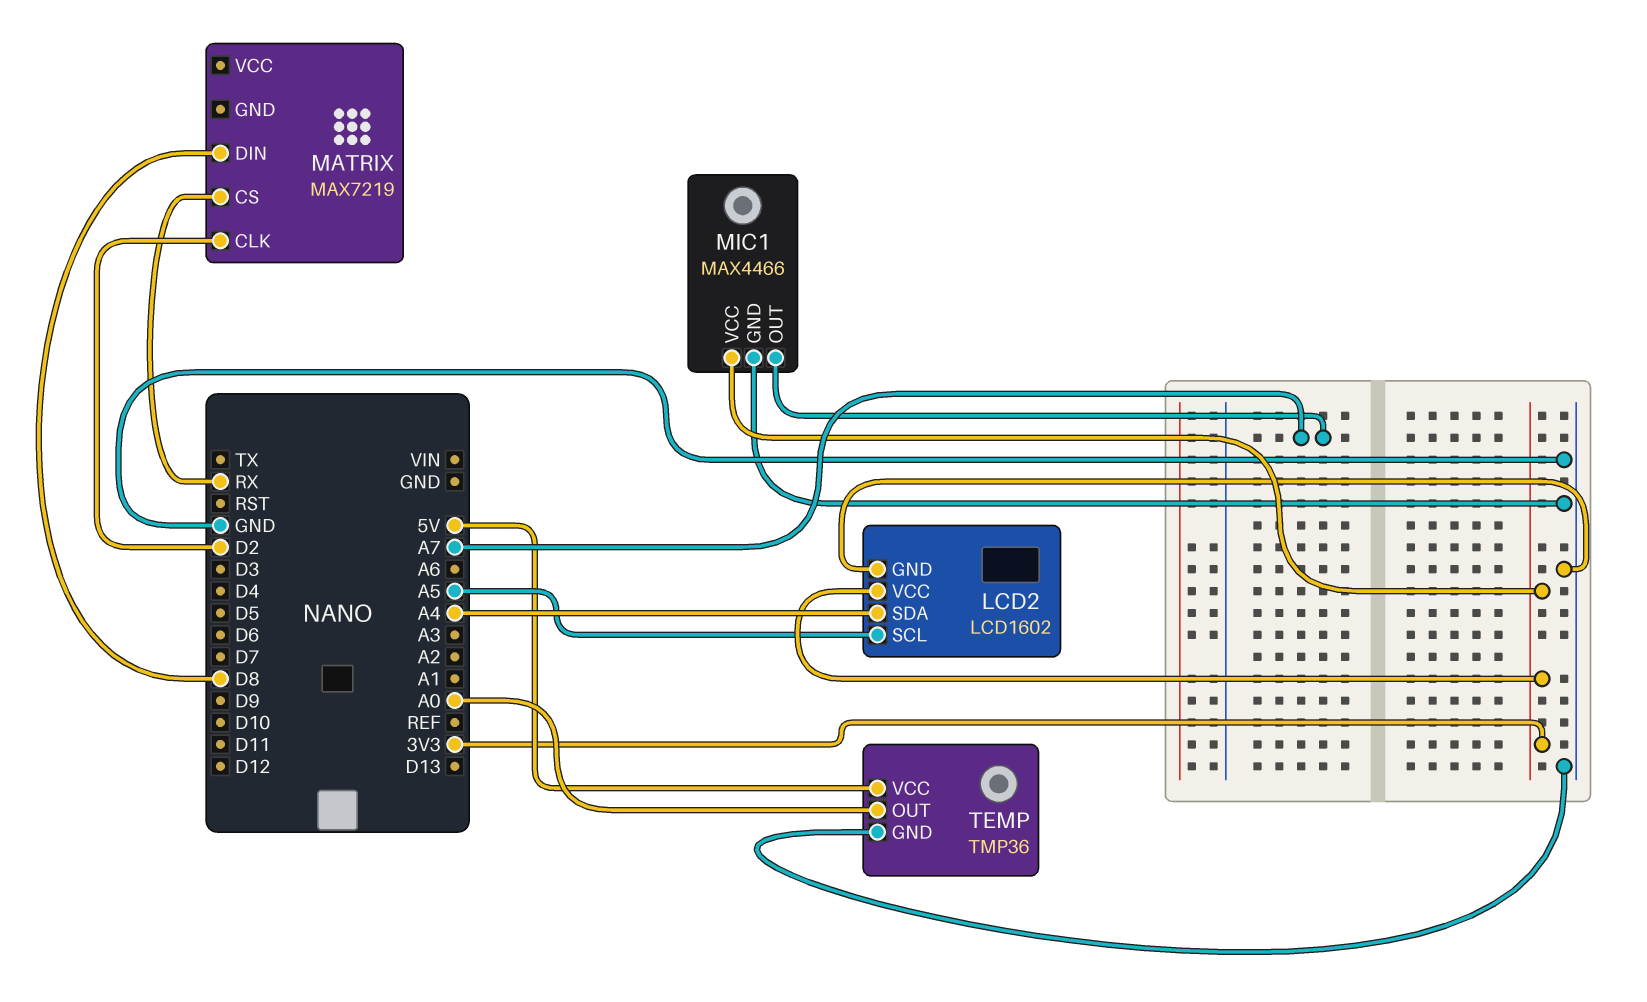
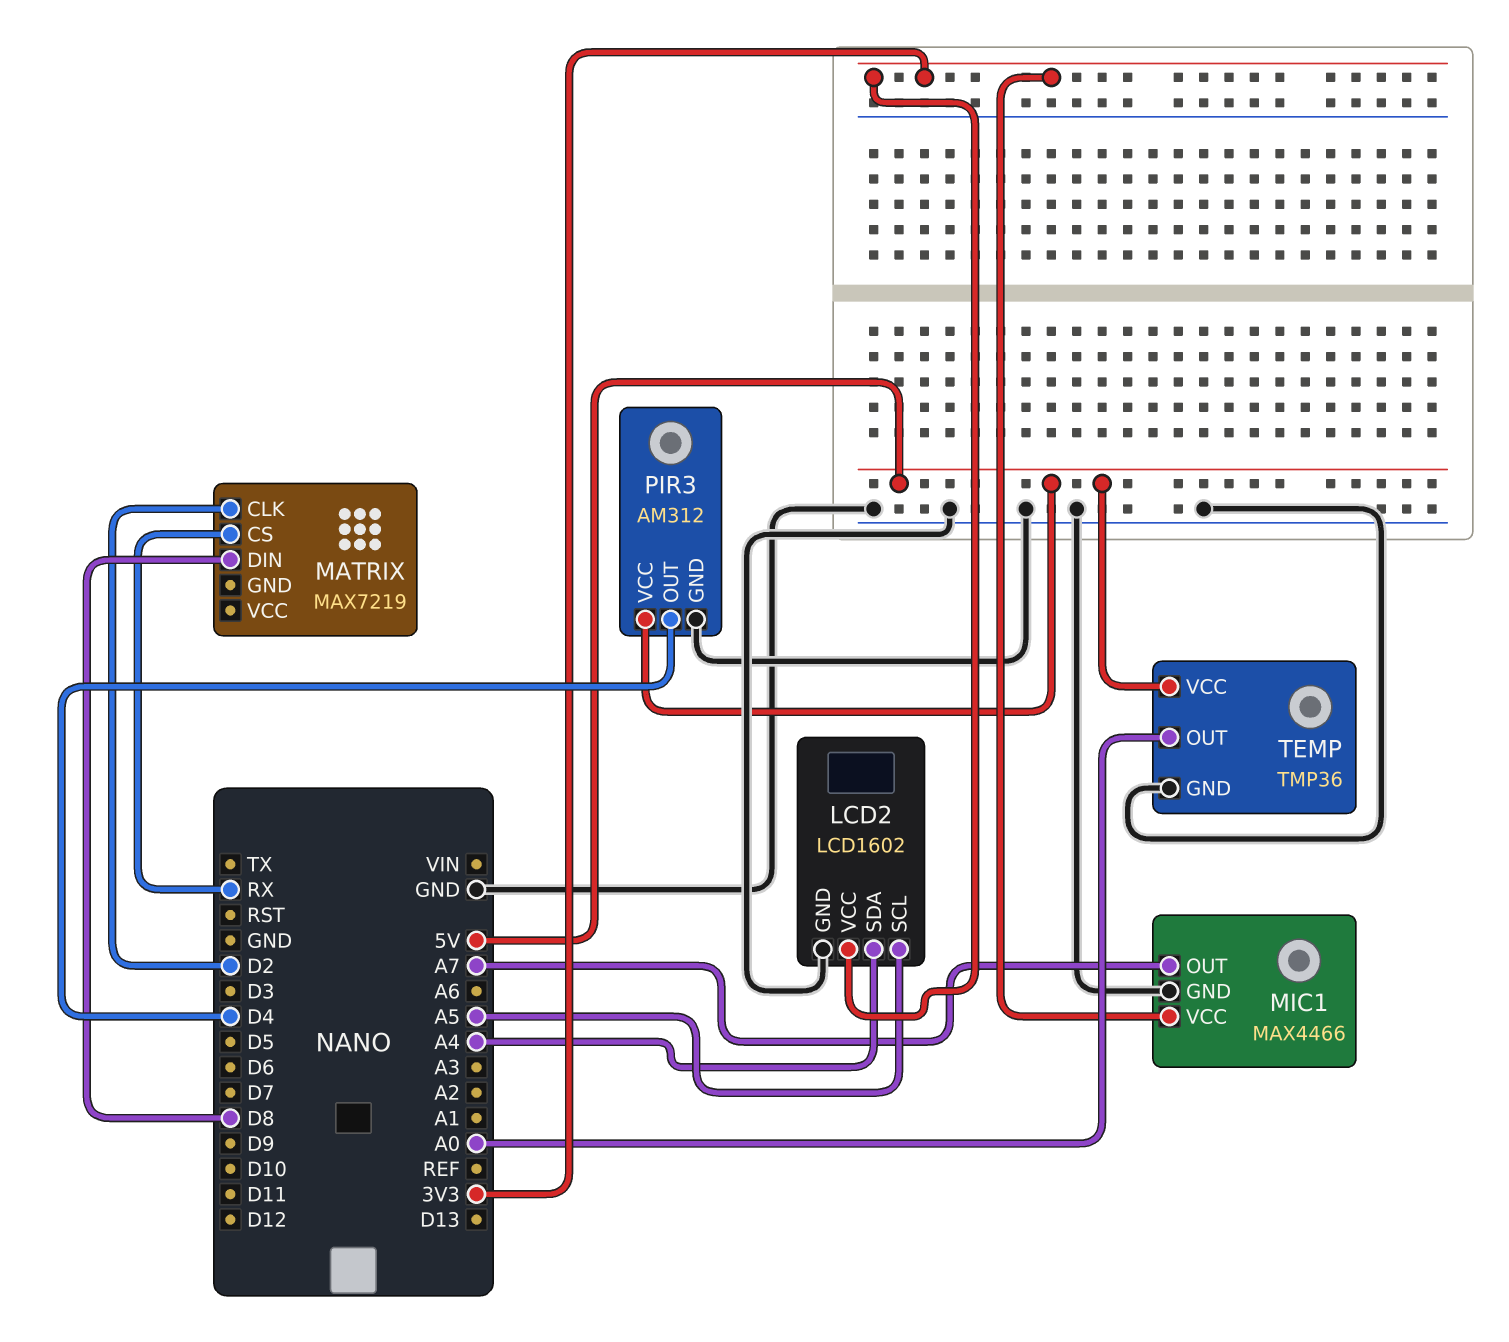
PIR3: none -> AM312
PIR3 pin GND: none -> GND
PIR3 pin OUT: none -> D4
PIR3 pin VCC: none -> 5V

